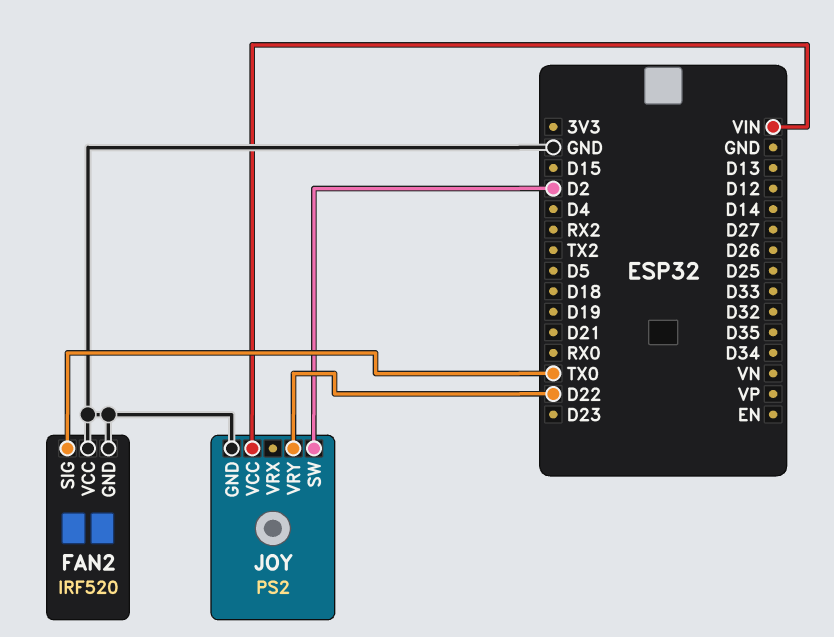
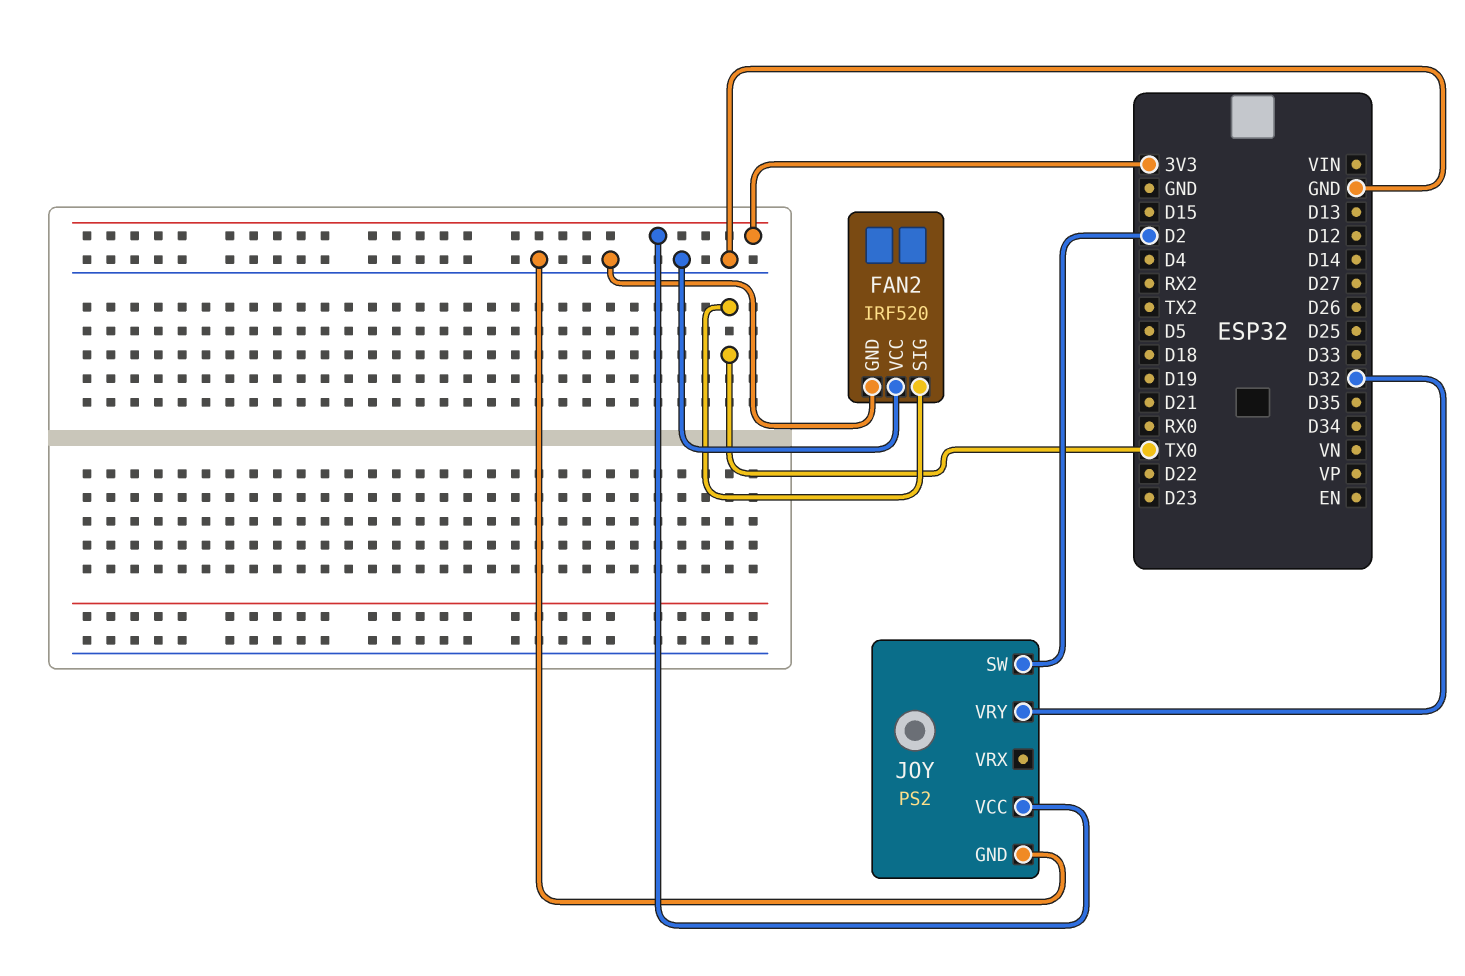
JOY pin VCC: VIN -> 3V3
JOY pin VRY: D22 -> D32

